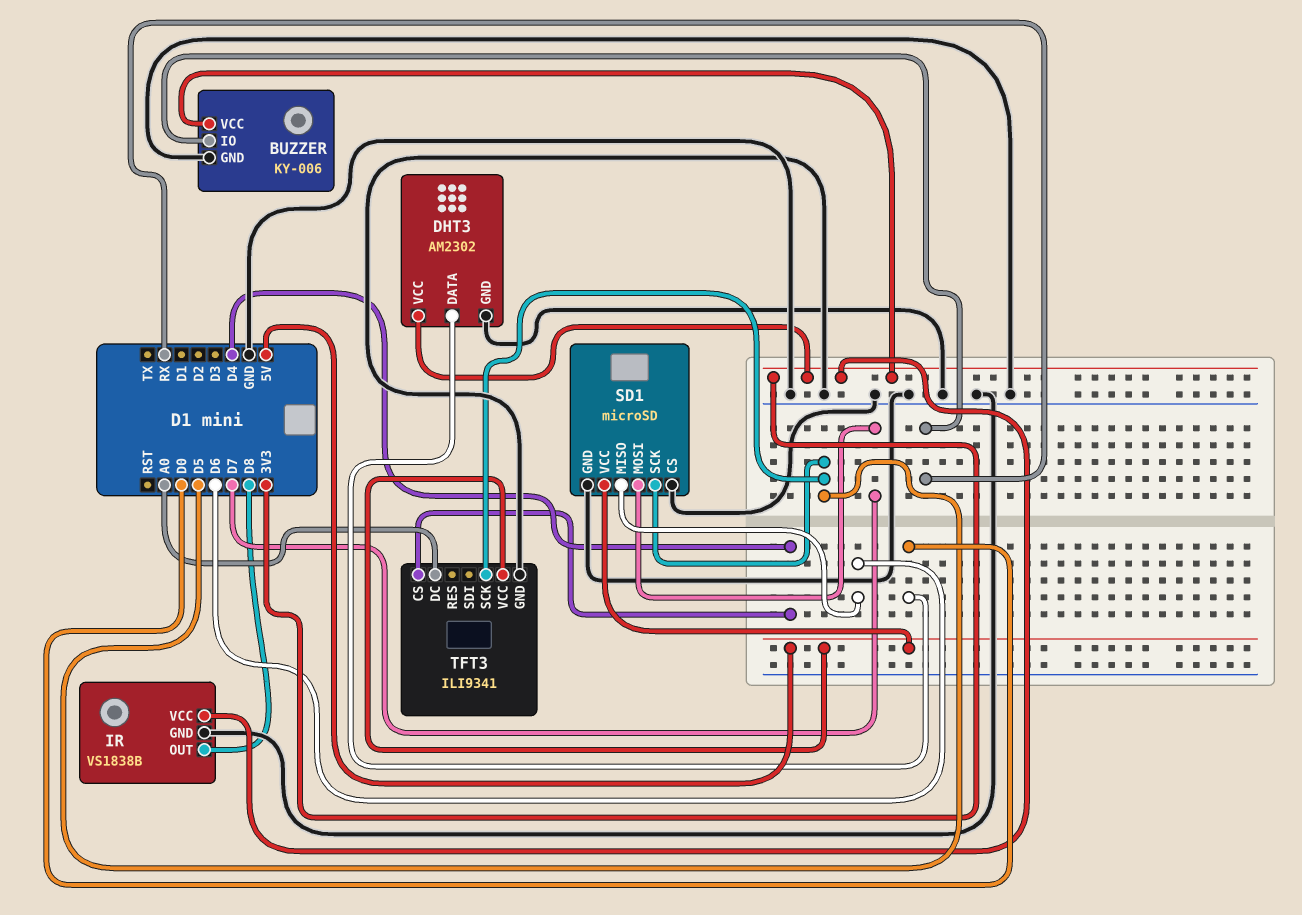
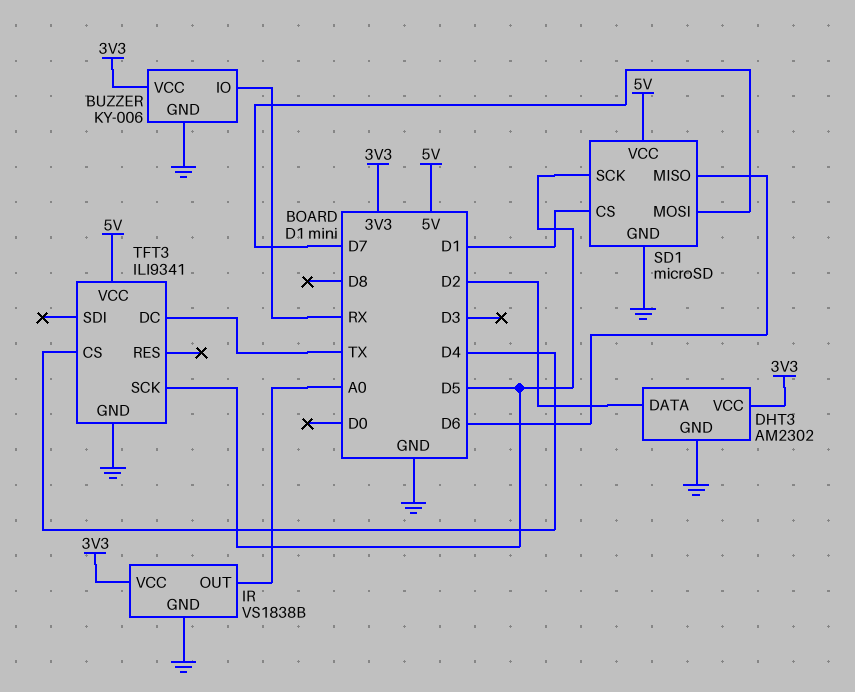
DHT3 pin DATA: D0 -> D2
IR pin OUT: D8 -> A0
SD1 pin CS: GND -> D1
TFT3 pin DC: A0 -> TX

